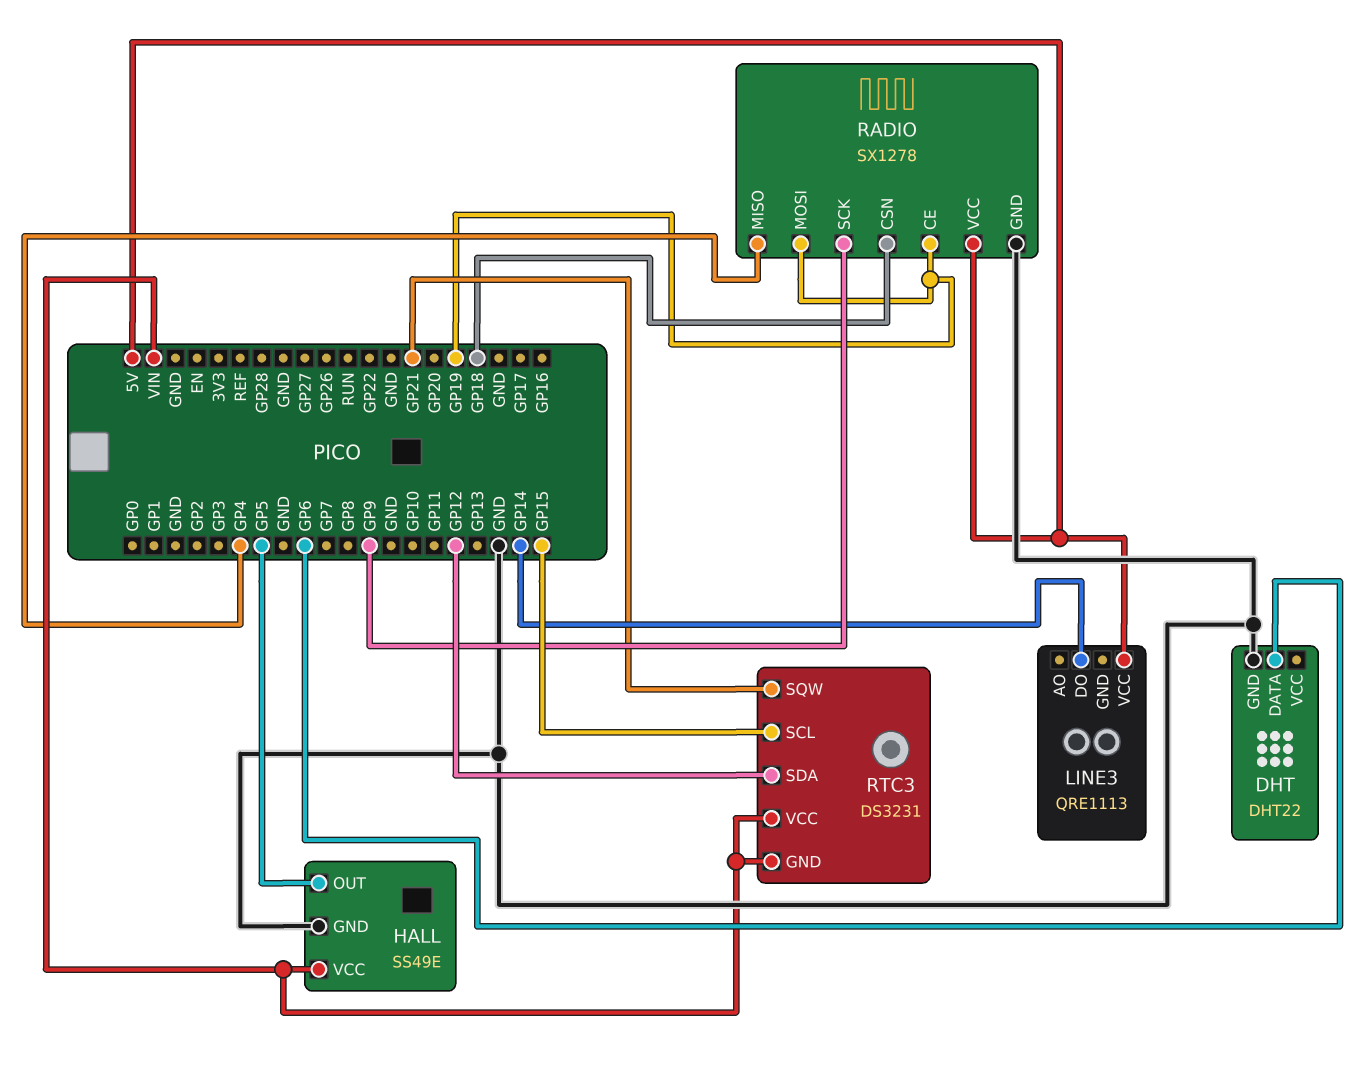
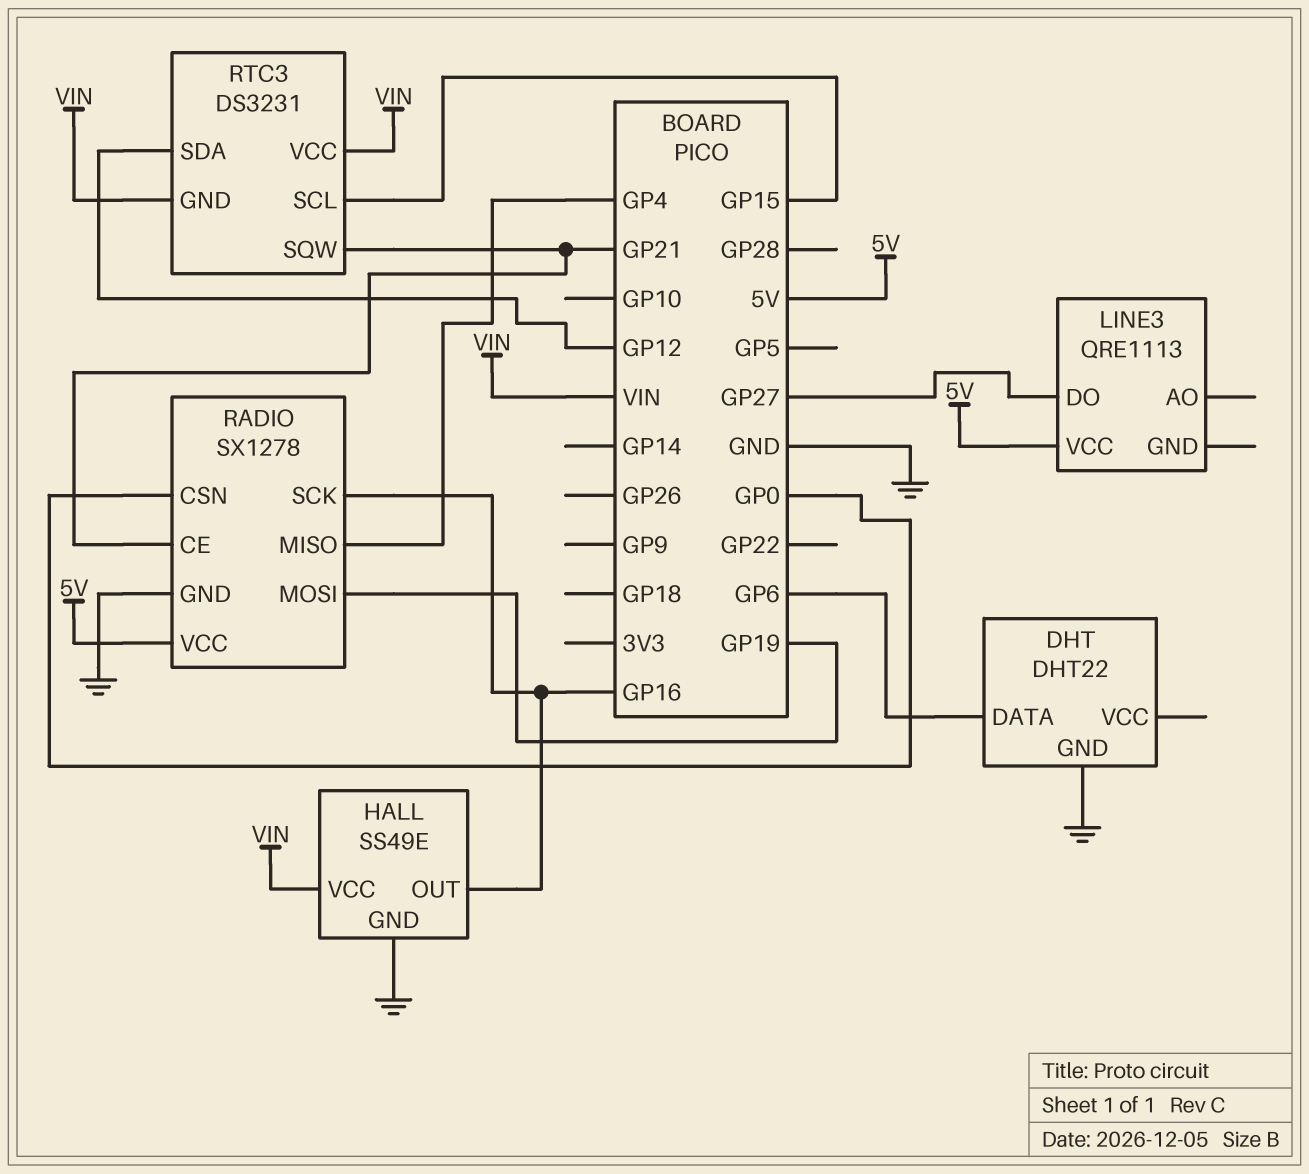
HALL pin OUT: GP5 -> GP16
LINE3 pin DO: GP14 -> GP27
RADIO pin CE: GP19 -> GP21
RADIO pin CSN: GP18 -> GP0
RADIO pin SCK: GP9 -> GP16

